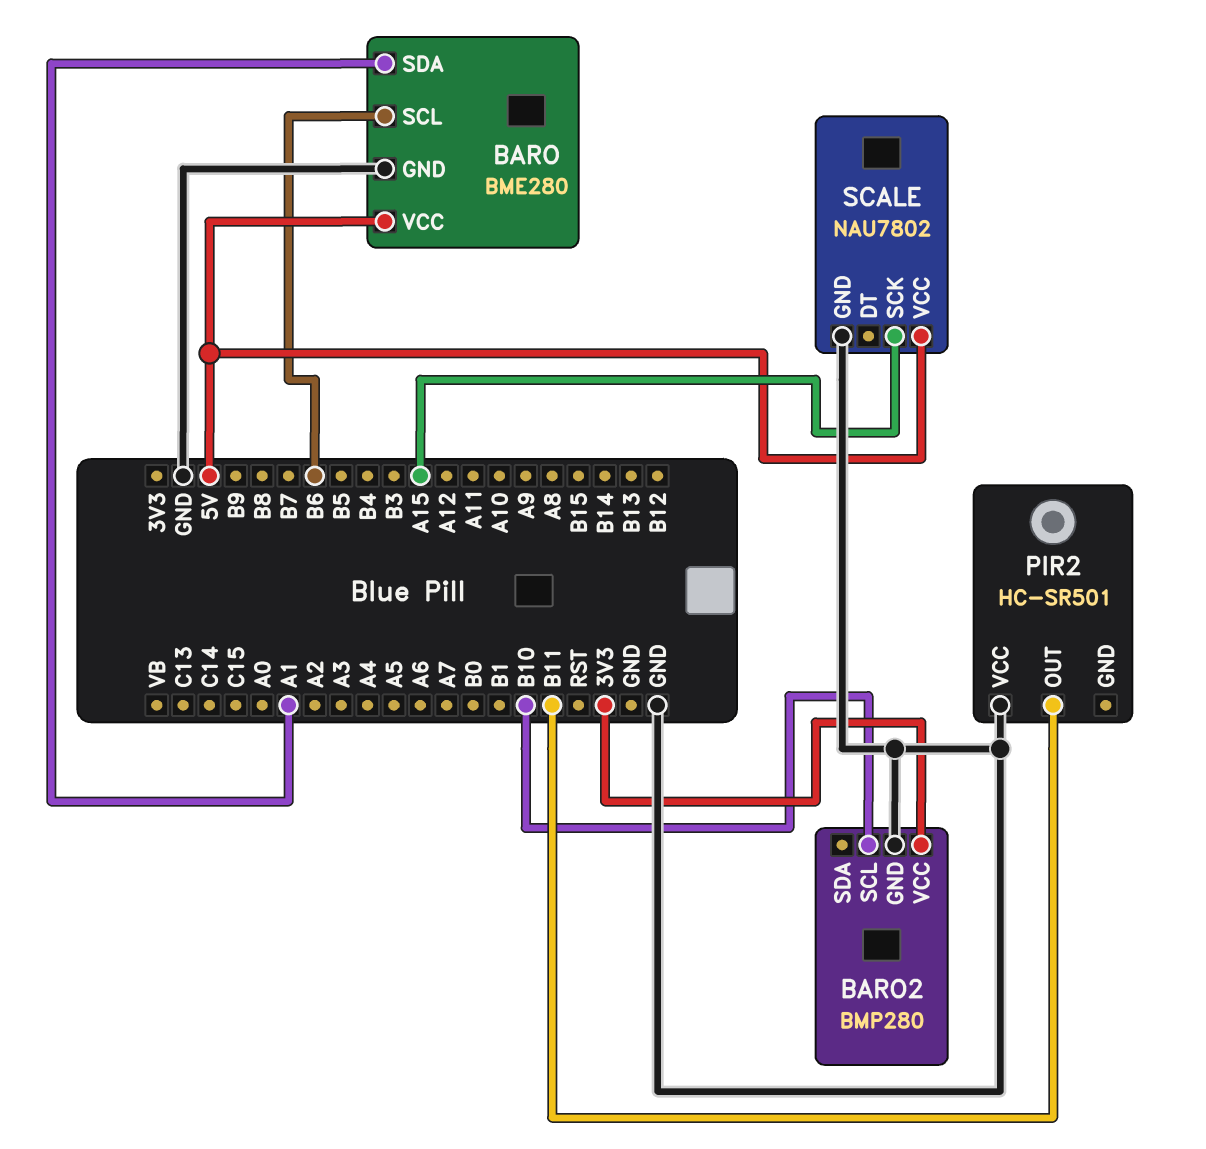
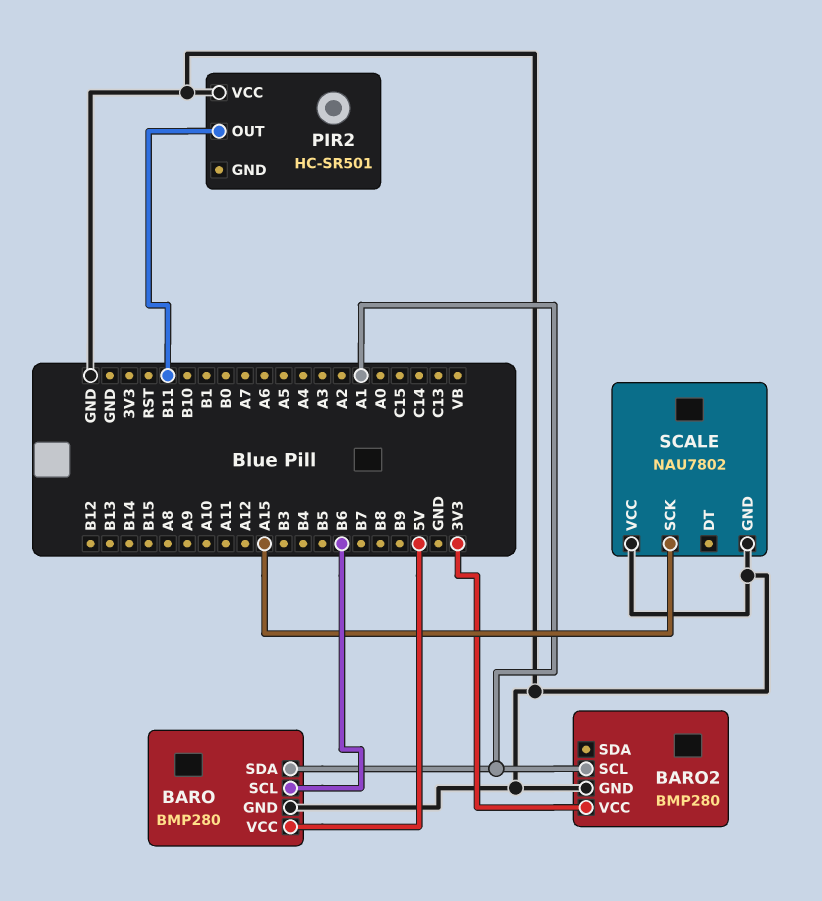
BARO: BME280 -> BMP280
BARO2 pin SCL: B10 -> A1
SCALE pin VCC: 5V -> GND

